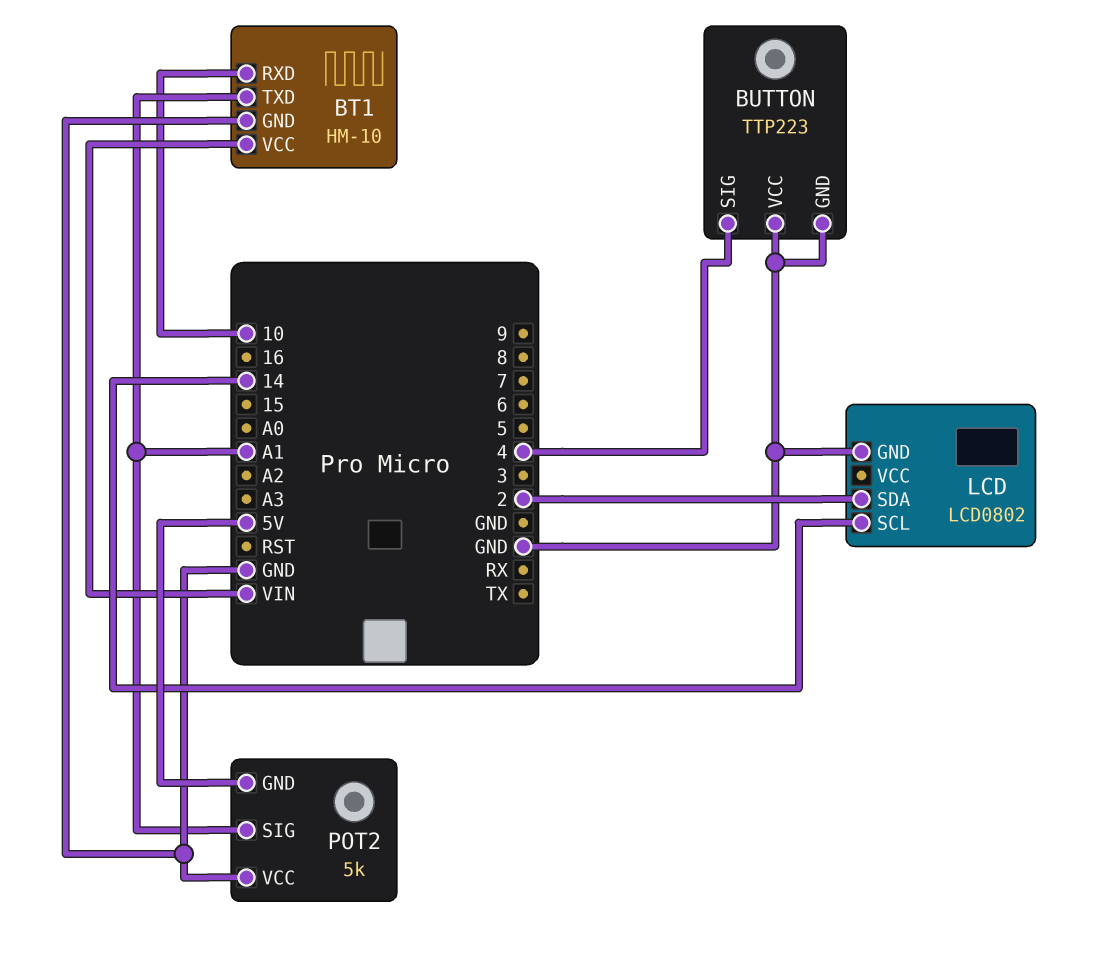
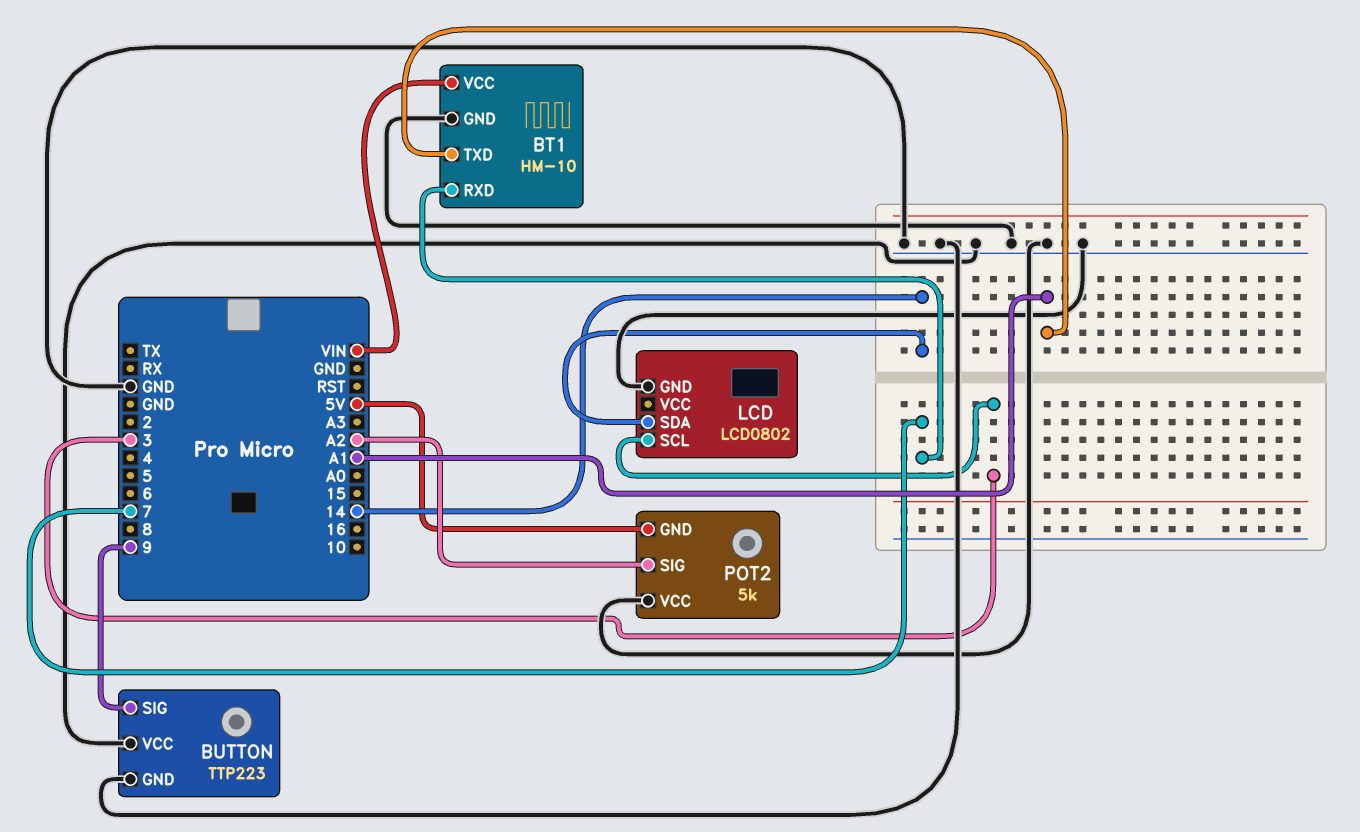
BT1 pin RXD: 10 -> 7
BUTTON pin SIG: 4 -> 9
LCD pin SCL: 14 -> 3
LCD pin SDA: 2 -> 14
POT2 pin SIG: A1 -> A2

